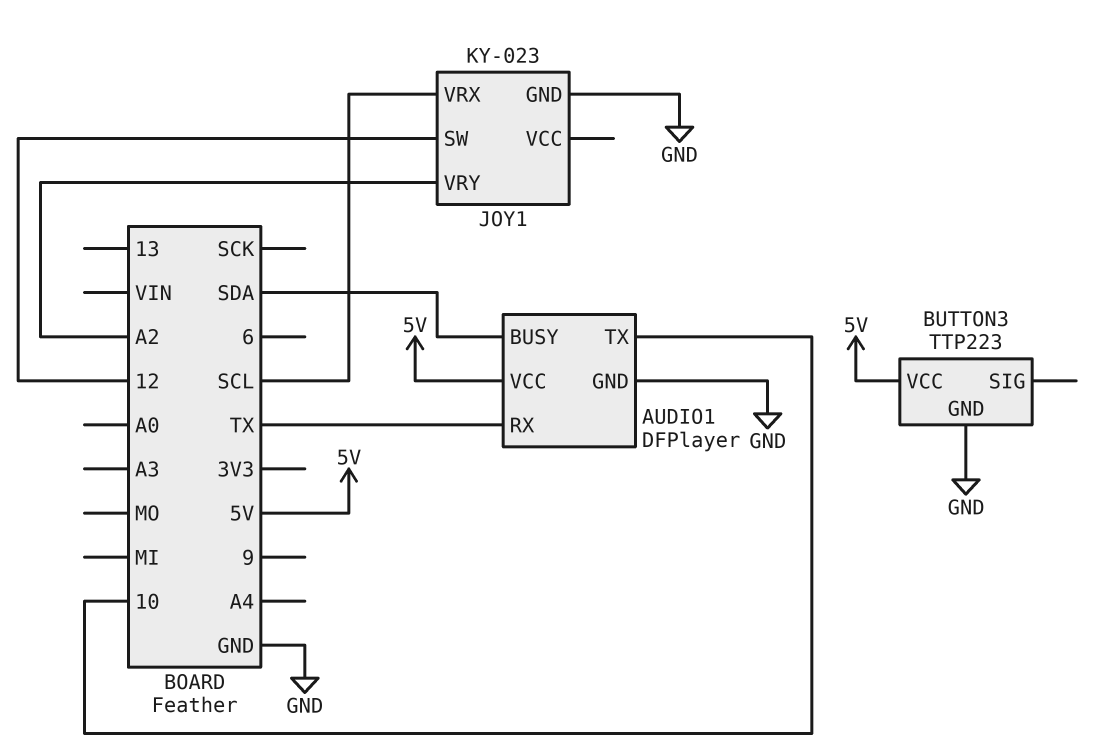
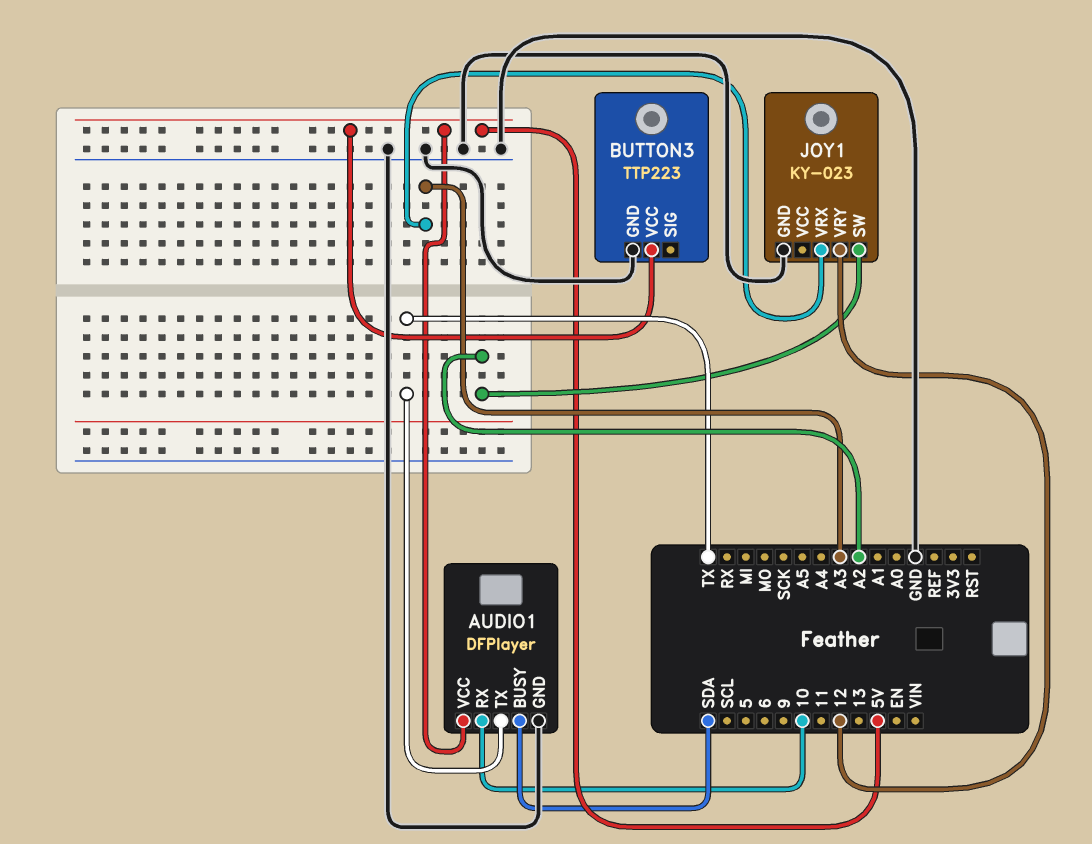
AUDIO1 pin RX: TX -> 10
AUDIO1 pin TX: 10 -> TX
JOY1 pin SW: 12 -> A2
JOY1 pin VRX: SCL -> A3
JOY1 pin VRY: A2 -> 12

